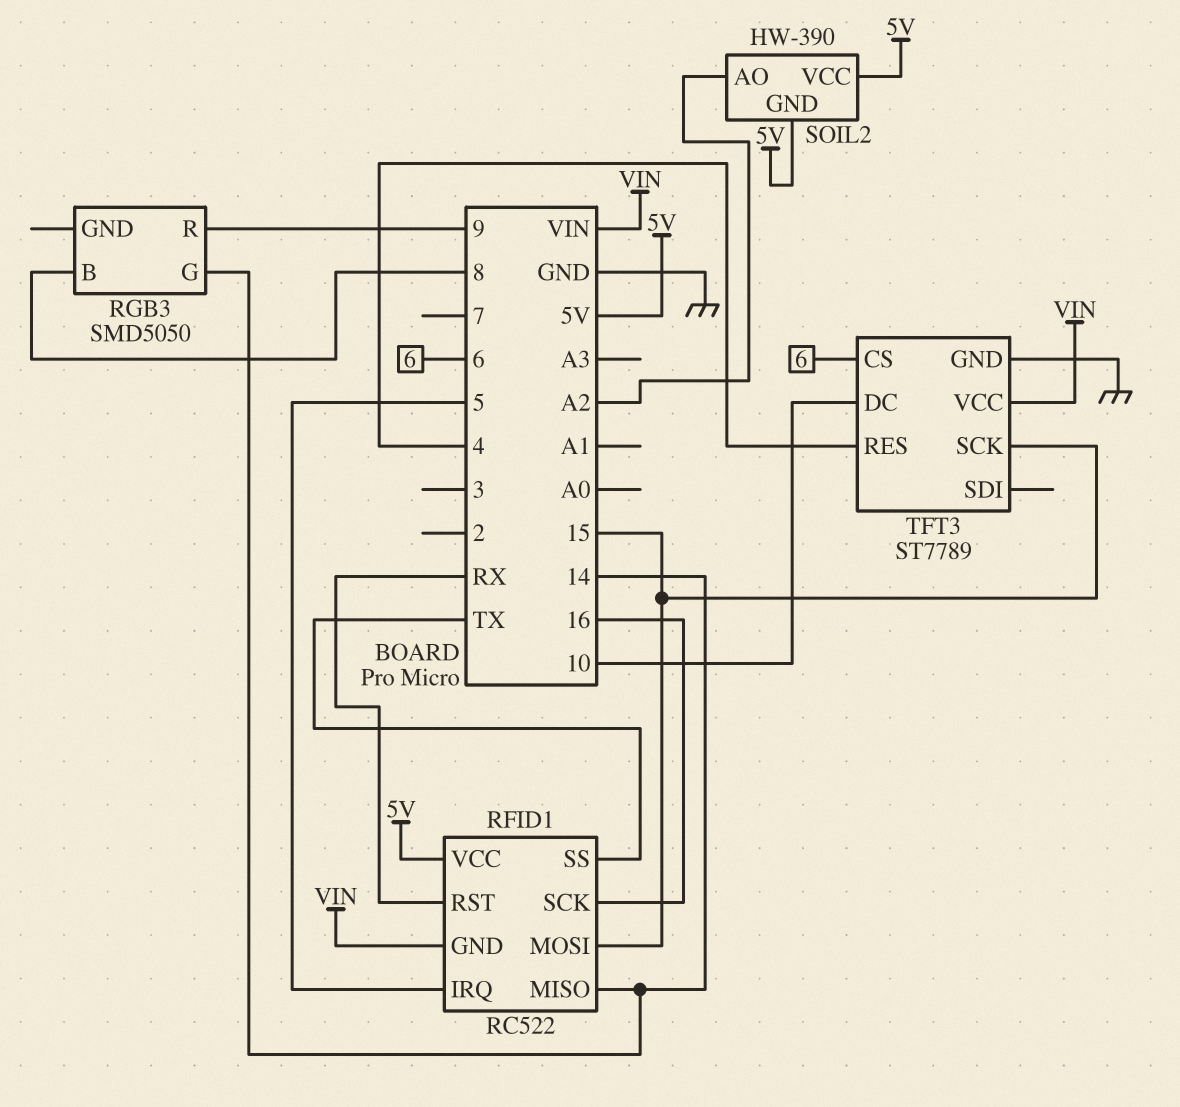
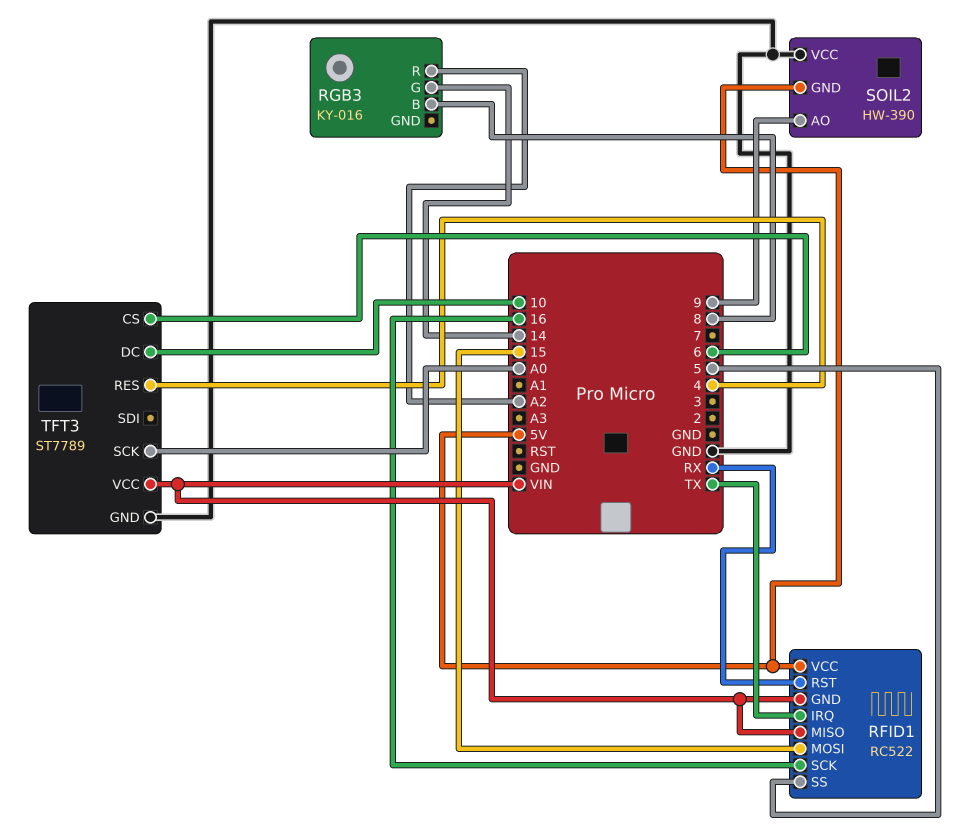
RFID1 pin IRQ: 5 -> TX
RFID1 pin MISO: 14 -> VIN
RFID1 pin SS: TX -> 5
RGB3: SMD5050 -> KY-016
RGB3 pin R: 9 -> A2
SOIL2 pin AO: A2 -> 9
SOIL2 pin VCC: 5V -> GND
TFT3 pin SCK: 15 -> A0

